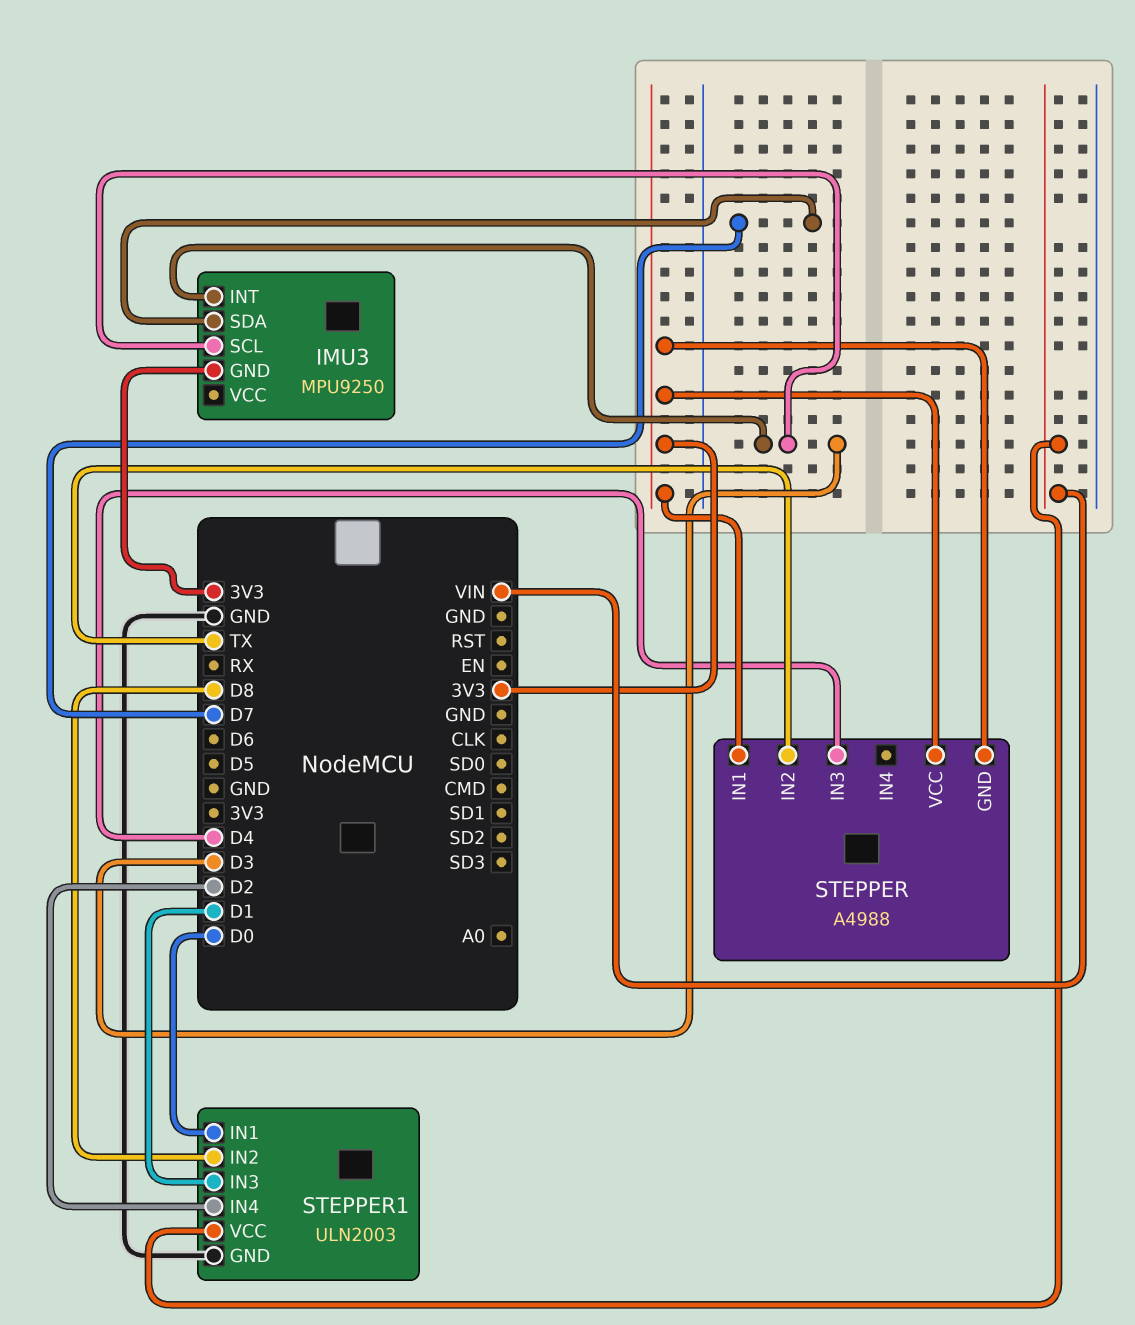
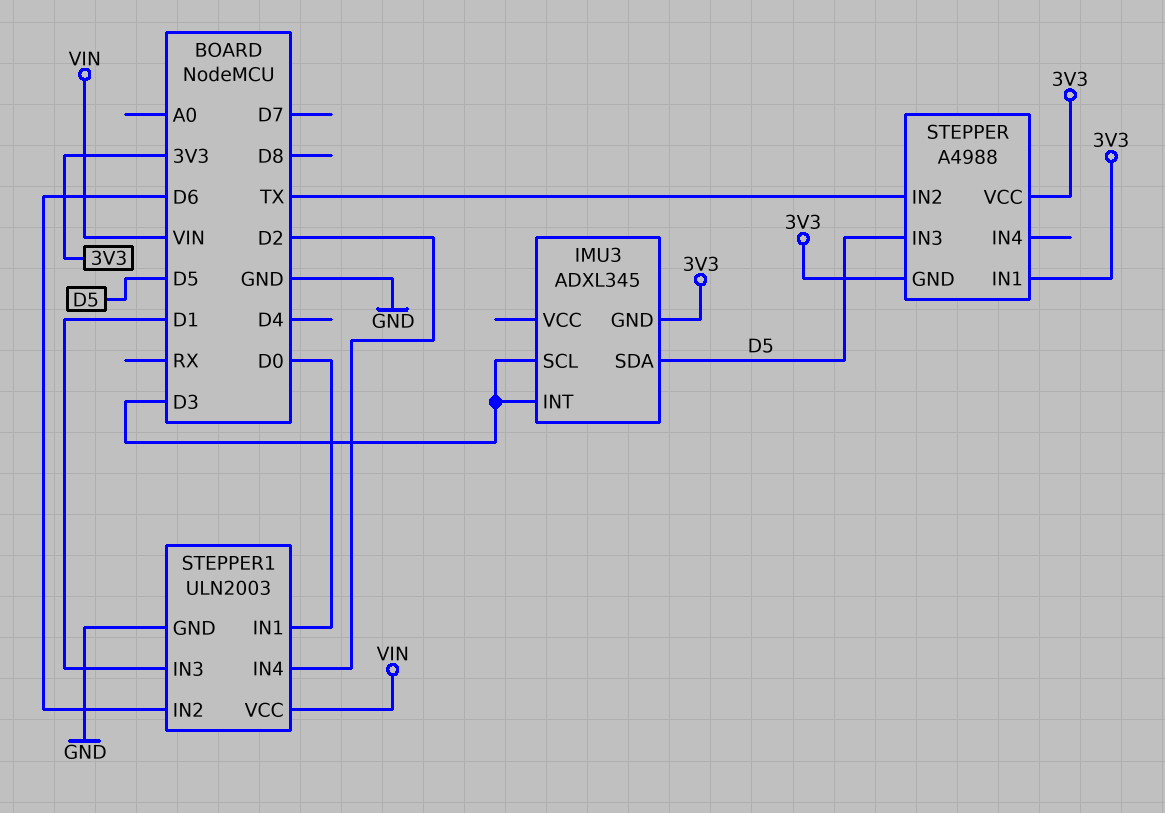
IMU3: MPU9250 -> ADXL345
IMU3 pin SDA: D7 -> D5
STEPPER pin IN3: D4 -> D5
STEPPER1 pin IN2: D8 -> D6

